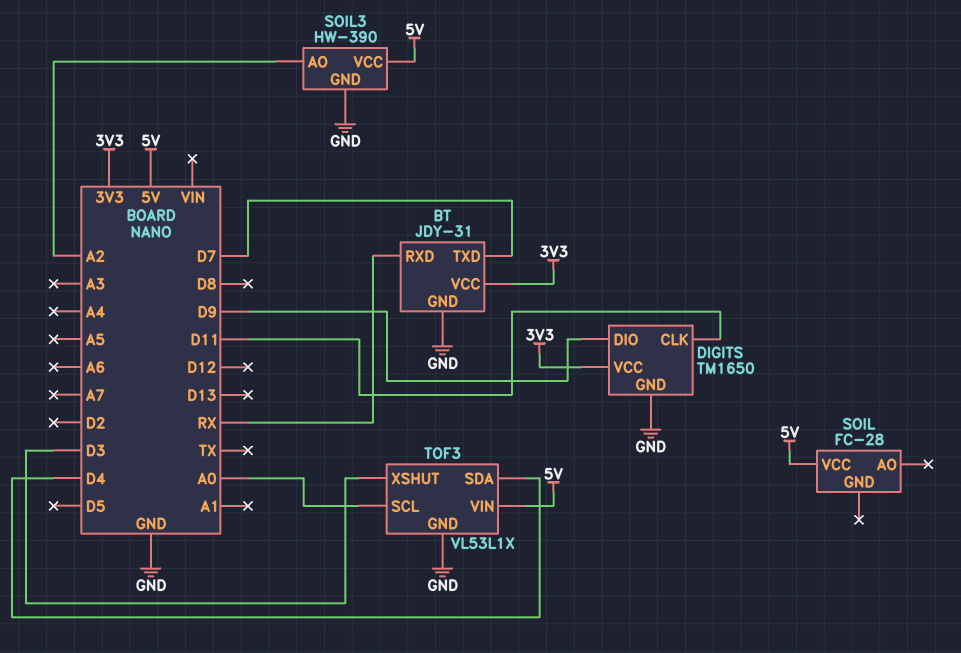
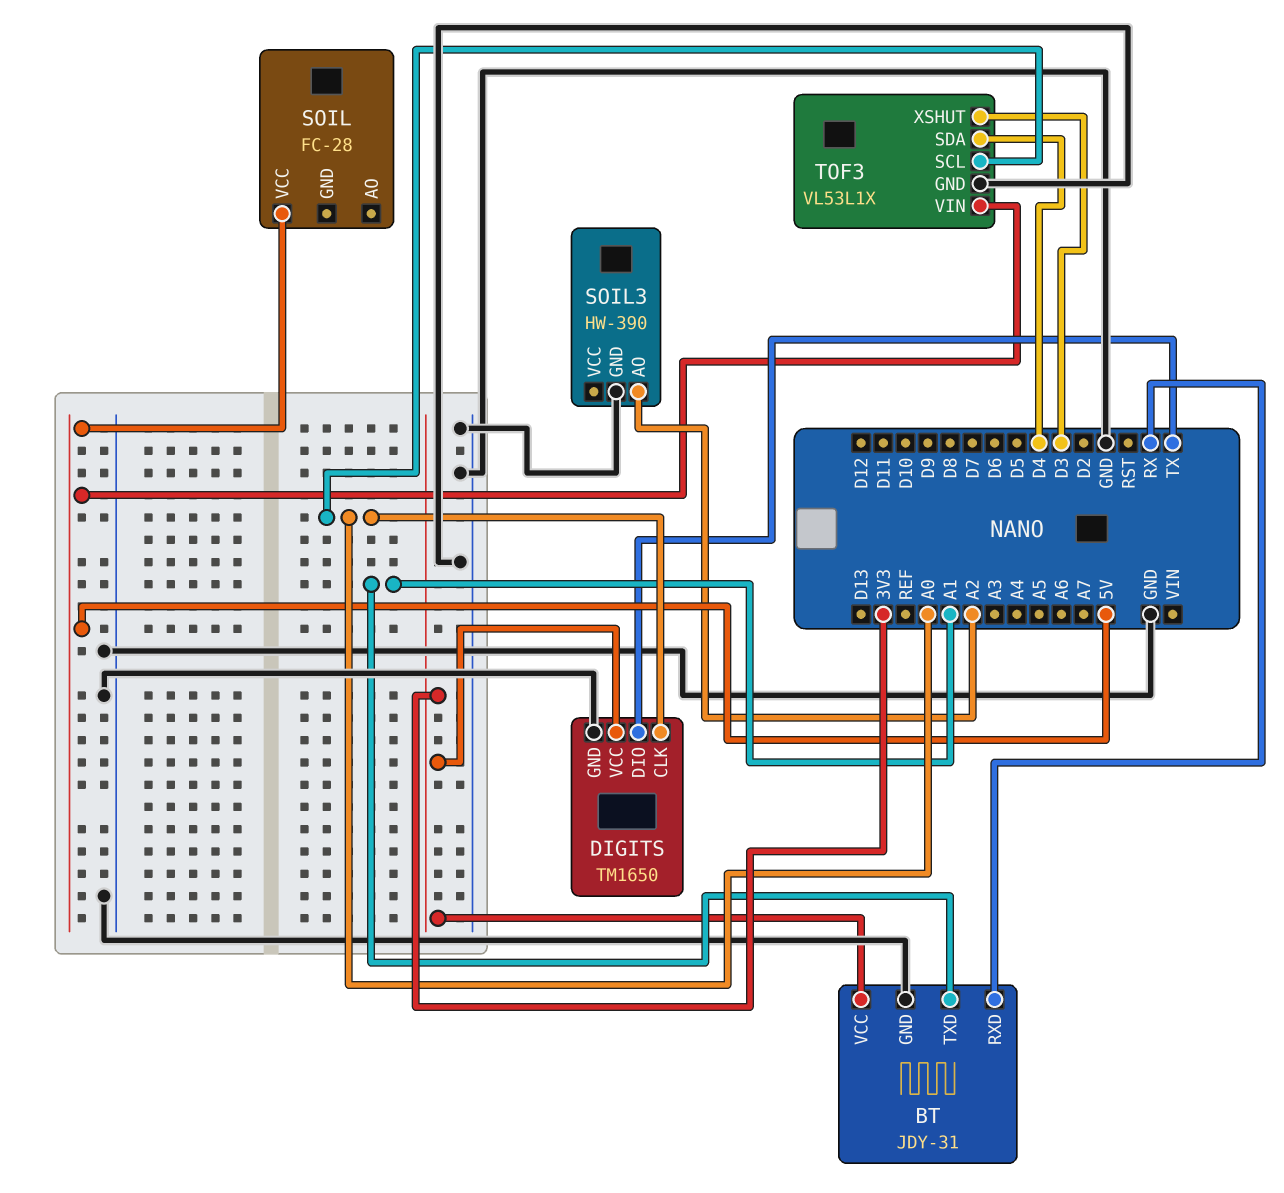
BT pin TXD: D7 -> A1
DIGITS pin CLK: D11 -> A0
DIGITS pin DIO: D9 -> TX
SOIL3 pin VCC: 5V -> none

